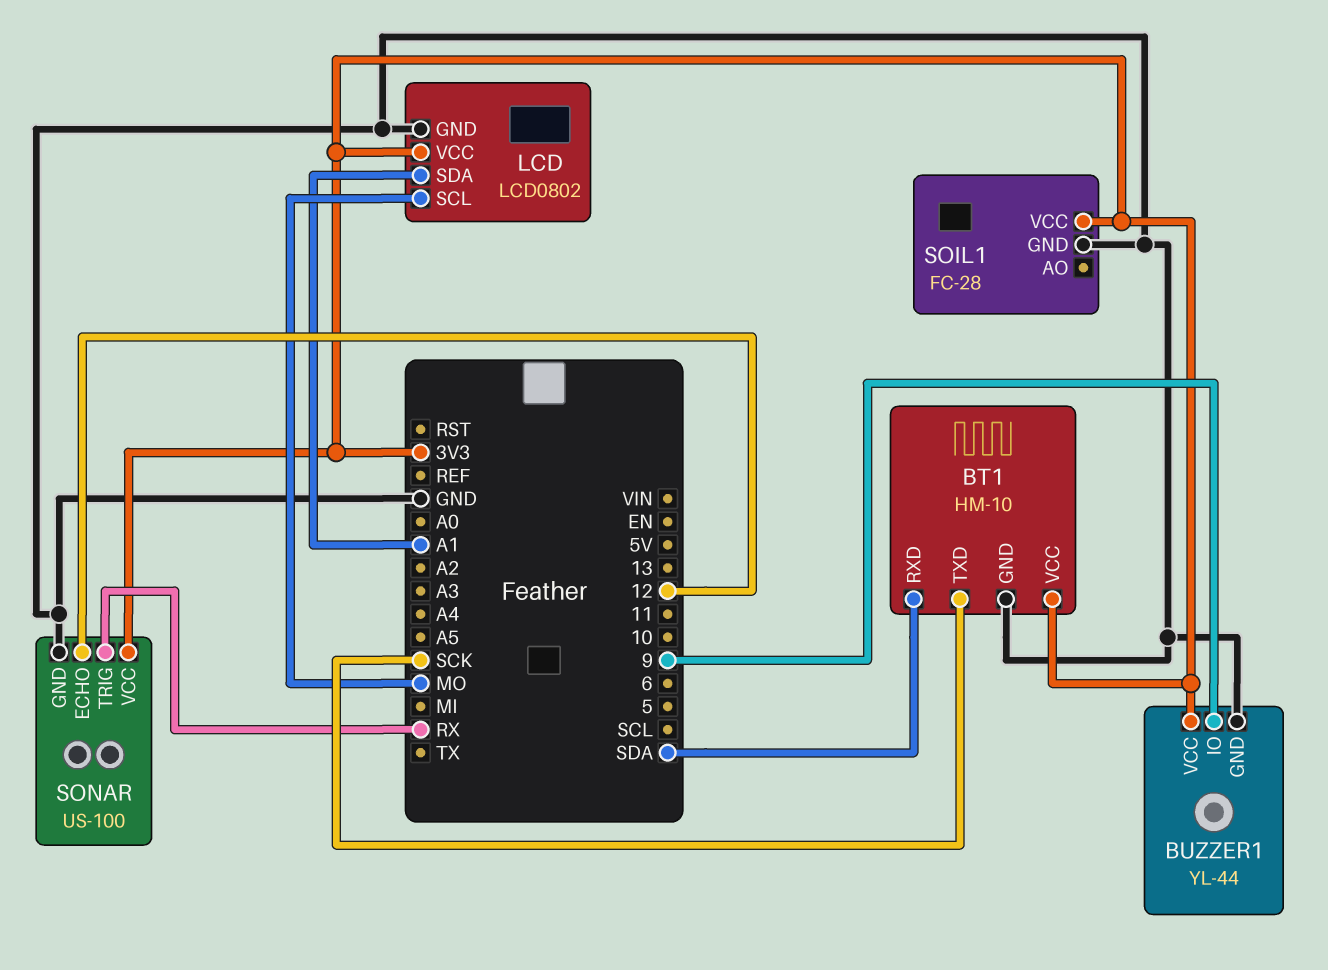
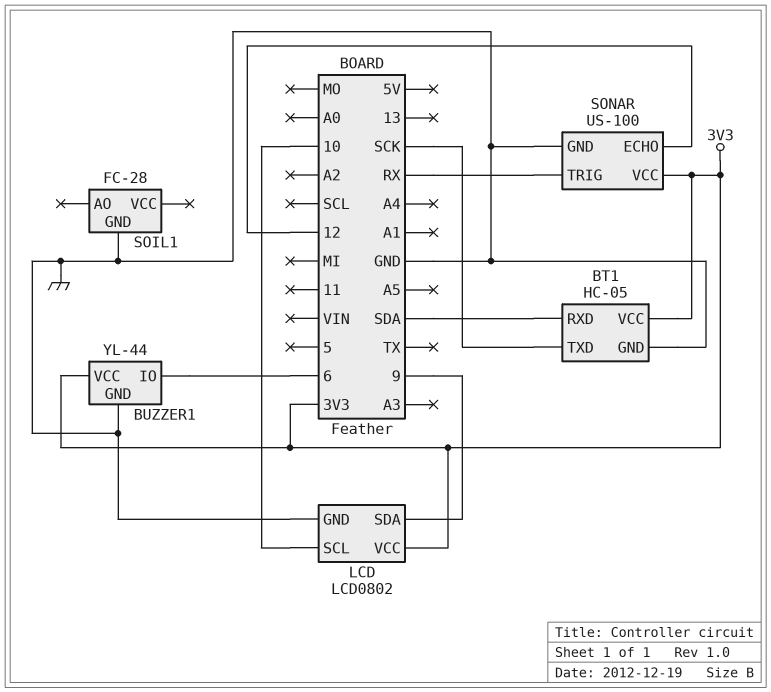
BT1: HM-10 -> HC-05
BUZZER1 pin IO: 9 -> 6
LCD pin SCL: MO -> 10
LCD pin SDA: A1 -> 9
SOIL1 pin VCC: 3V3 -> none

